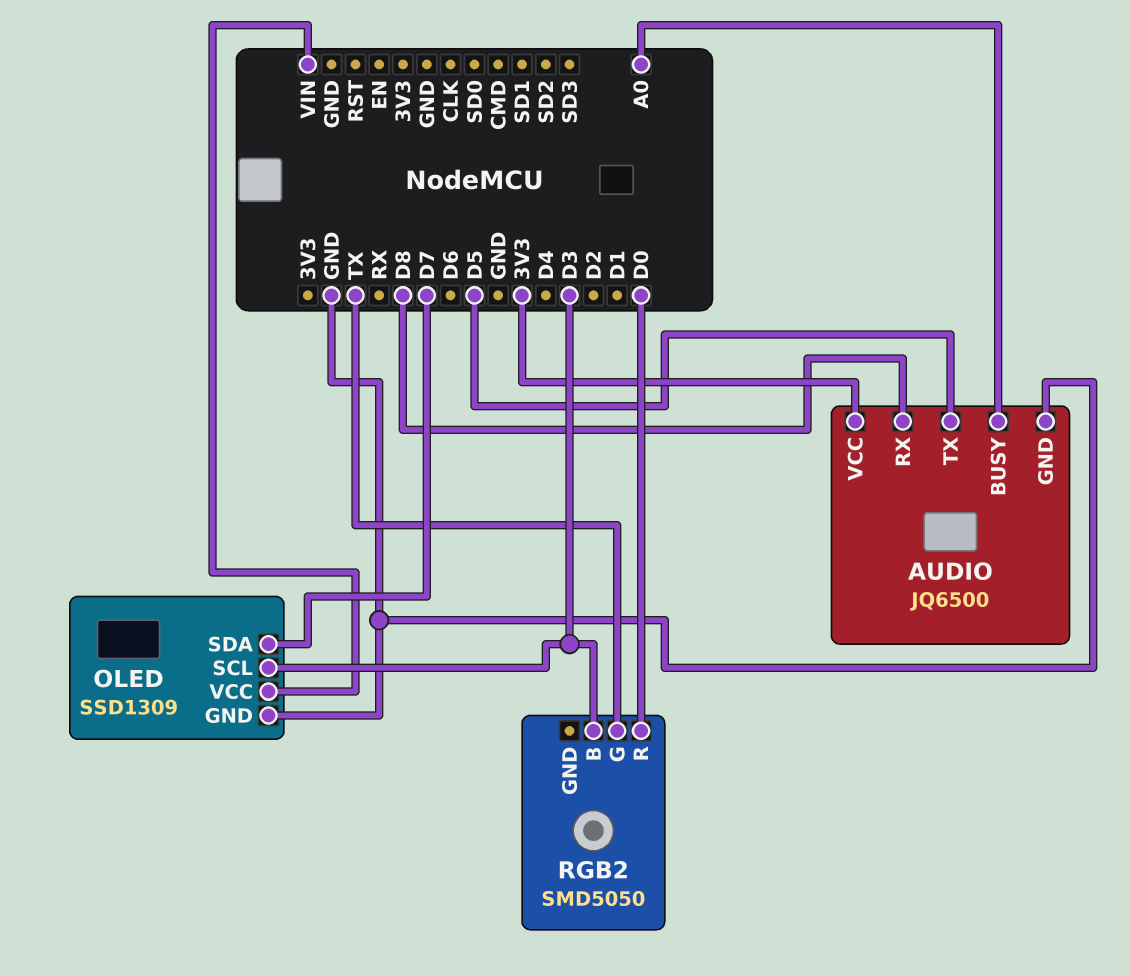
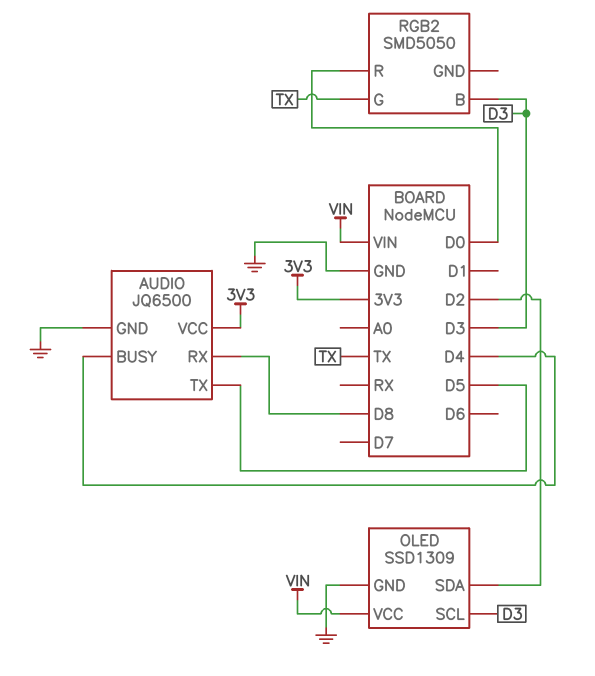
AUDIO pin BUSY: A0 -> D4
OLED pin SDA: D7 -> D2

